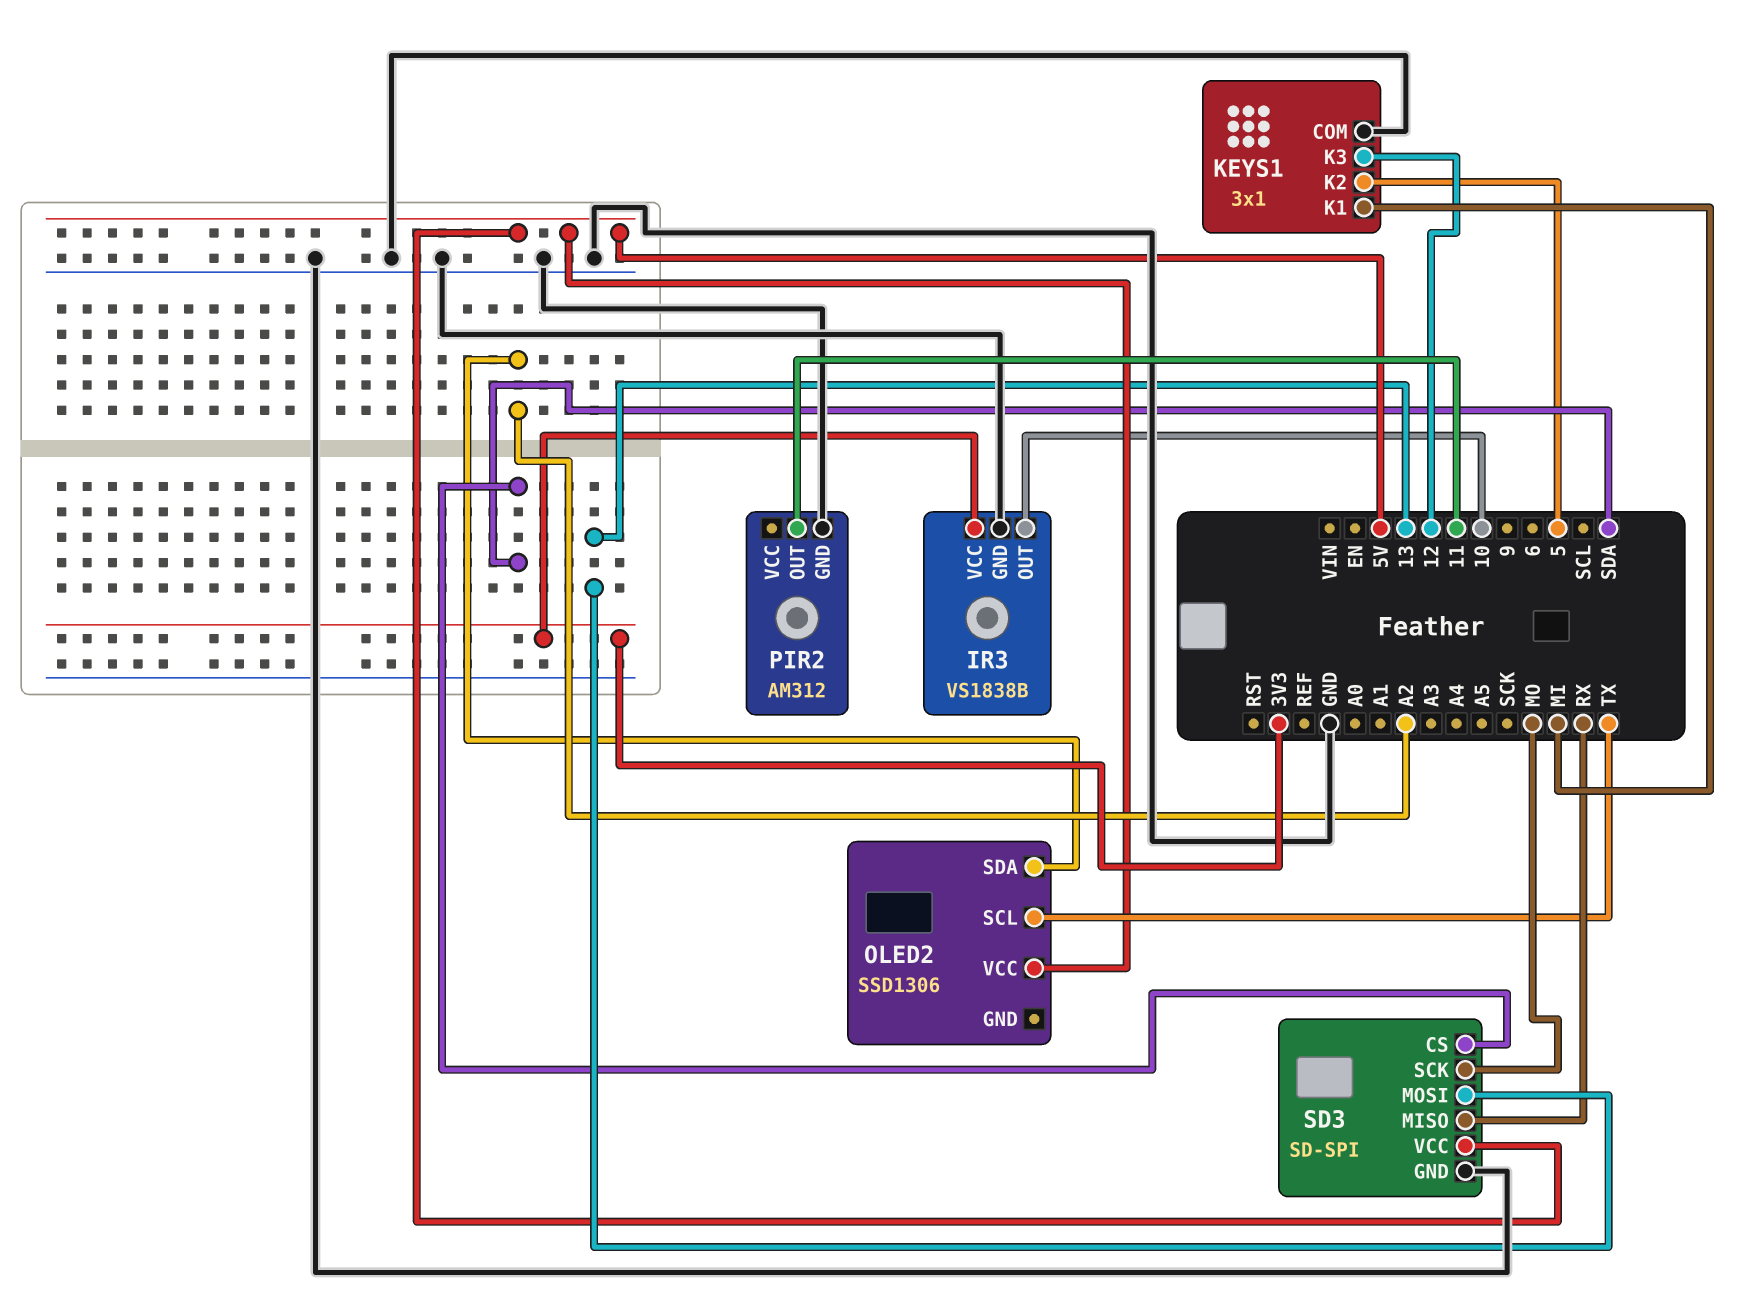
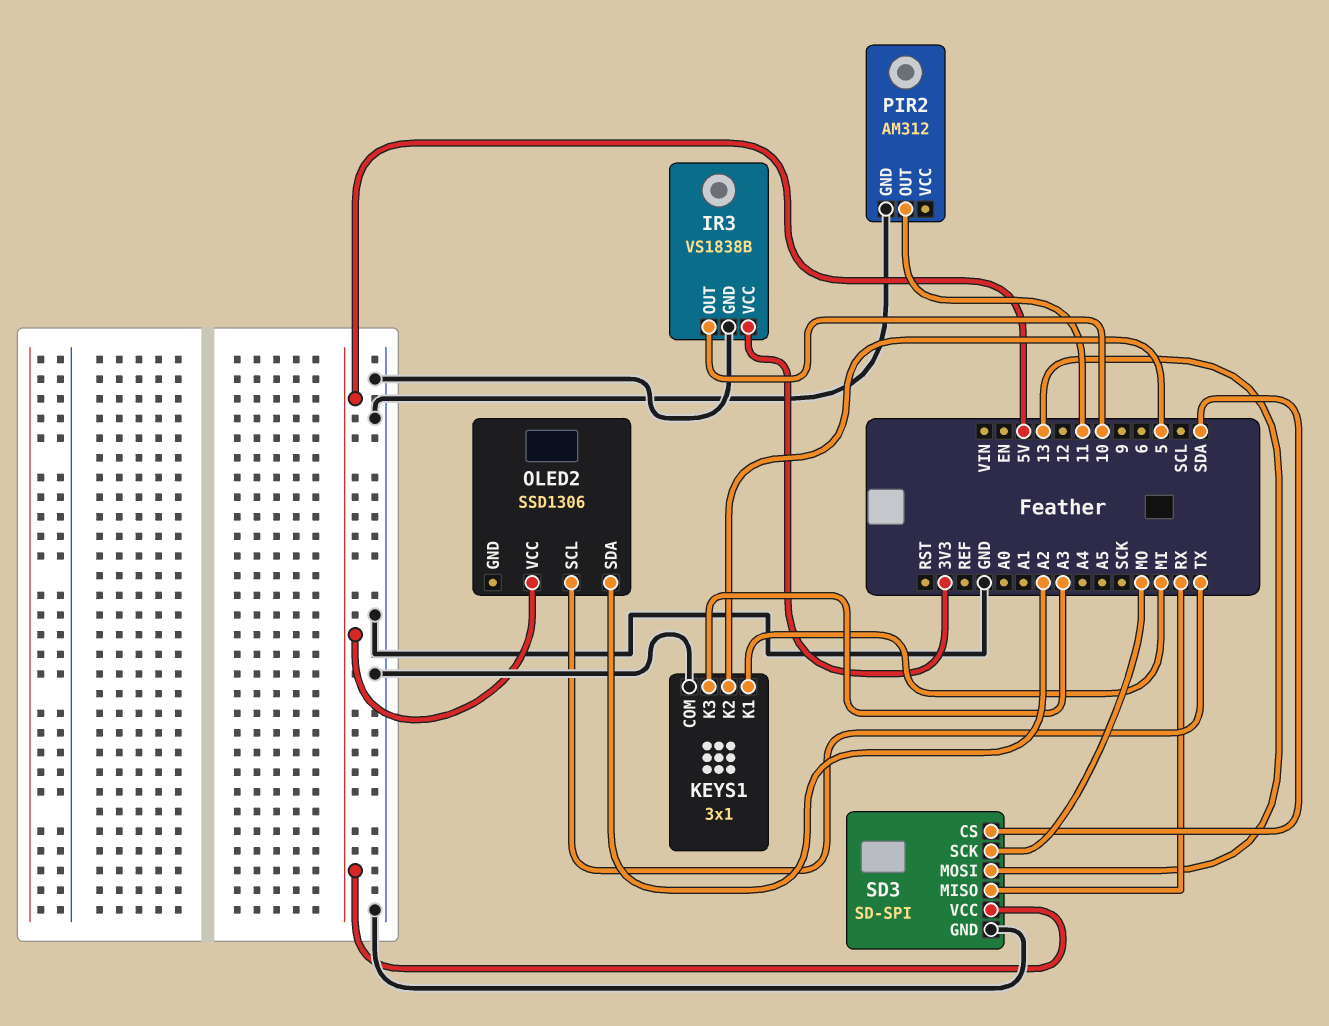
KEYS1 pin K3: 12 -> A3

